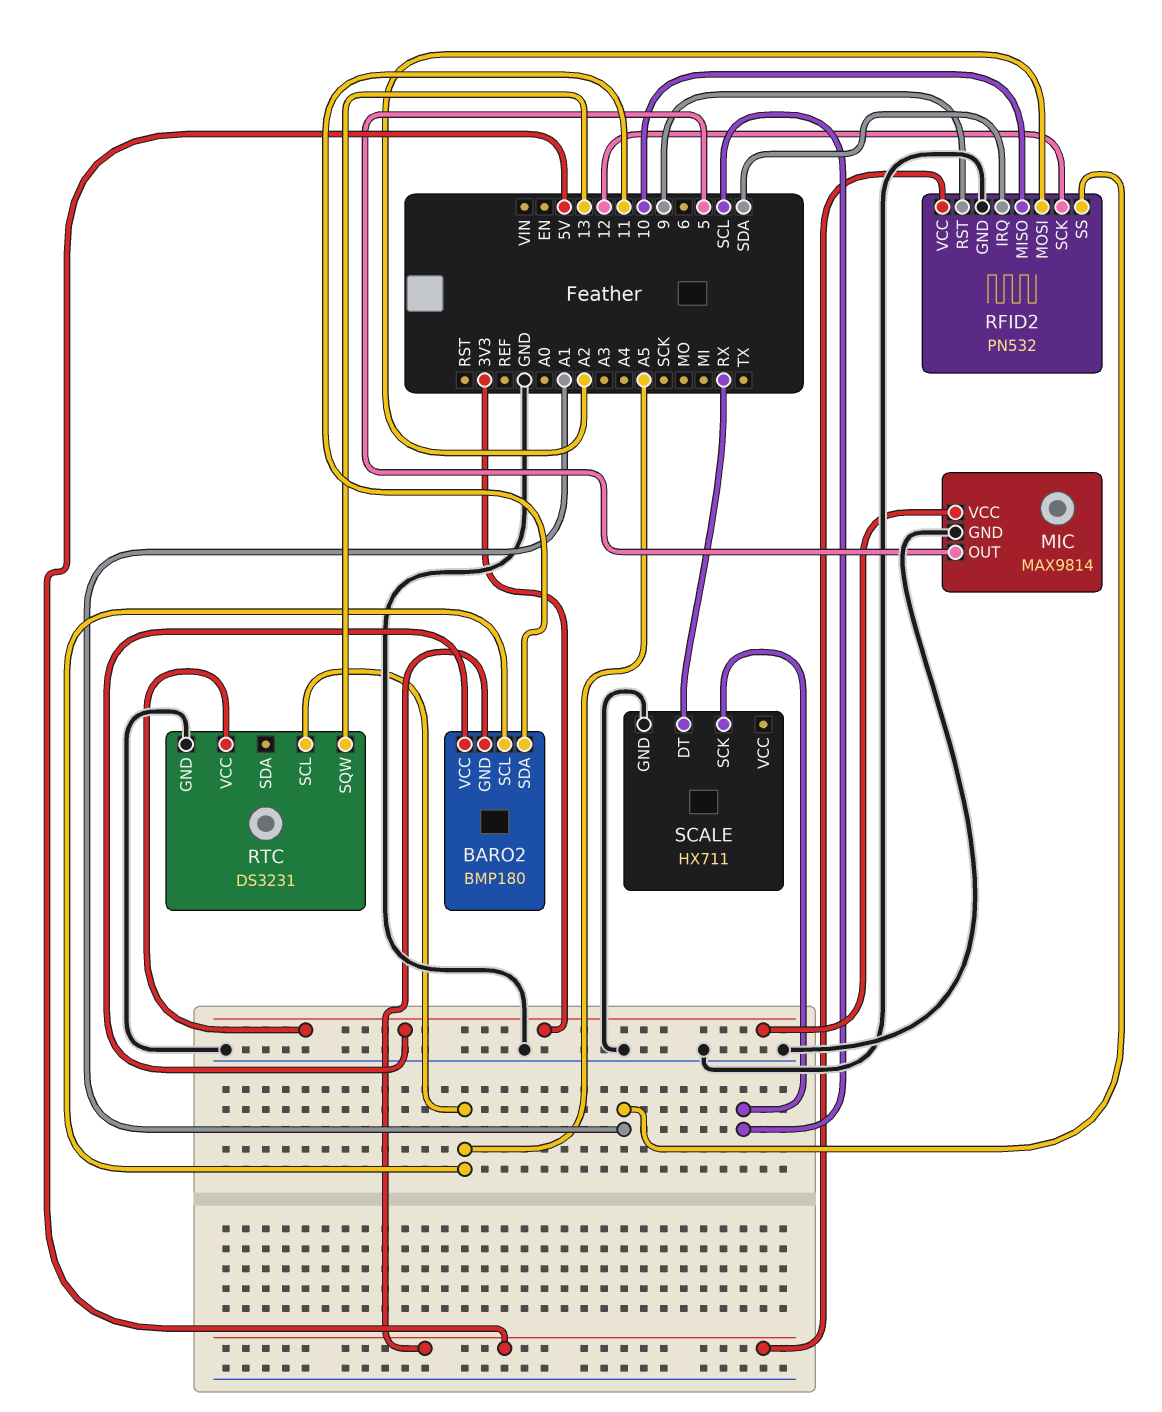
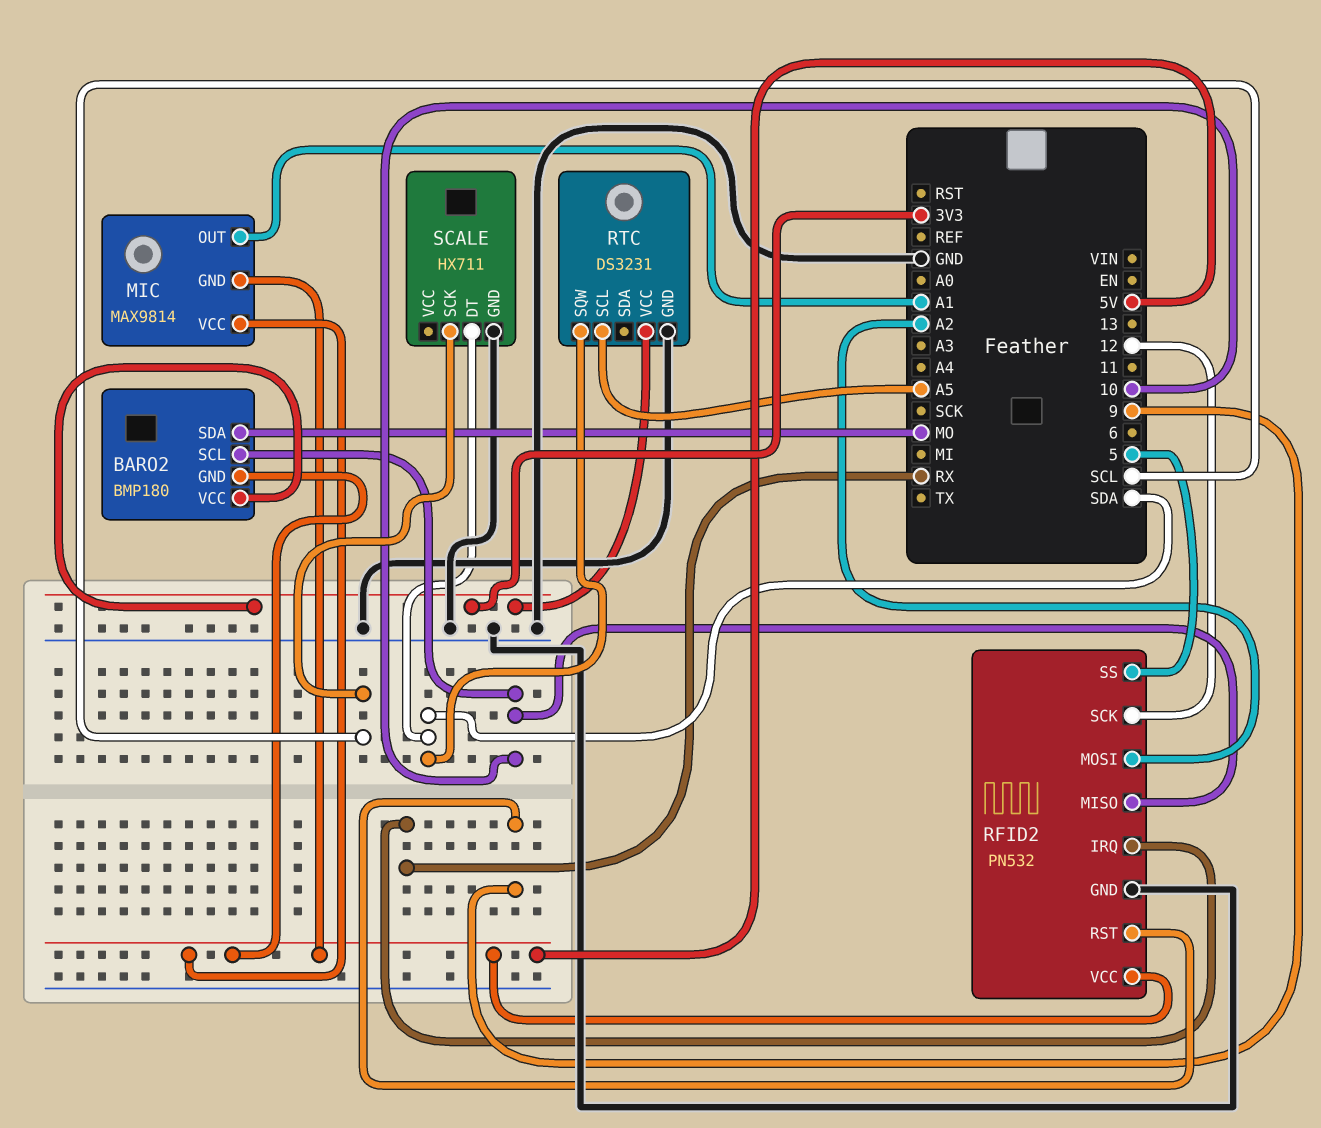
BARO2 pin SCL: A5 -> 10
BARO2 pin SDA: 11 -> MO
MIC pin GND: GND -> 5V
MIC pin OUT: 5 -> A1
MIC pin VCC: 3V3 -> 5V
RFID2 pin IRQ: SDA -> RX
RFID2 pin SS: A1 -> 5
RTC pin SQW: 13 -> SDA
SCALE pin DT: RX -> SDA

